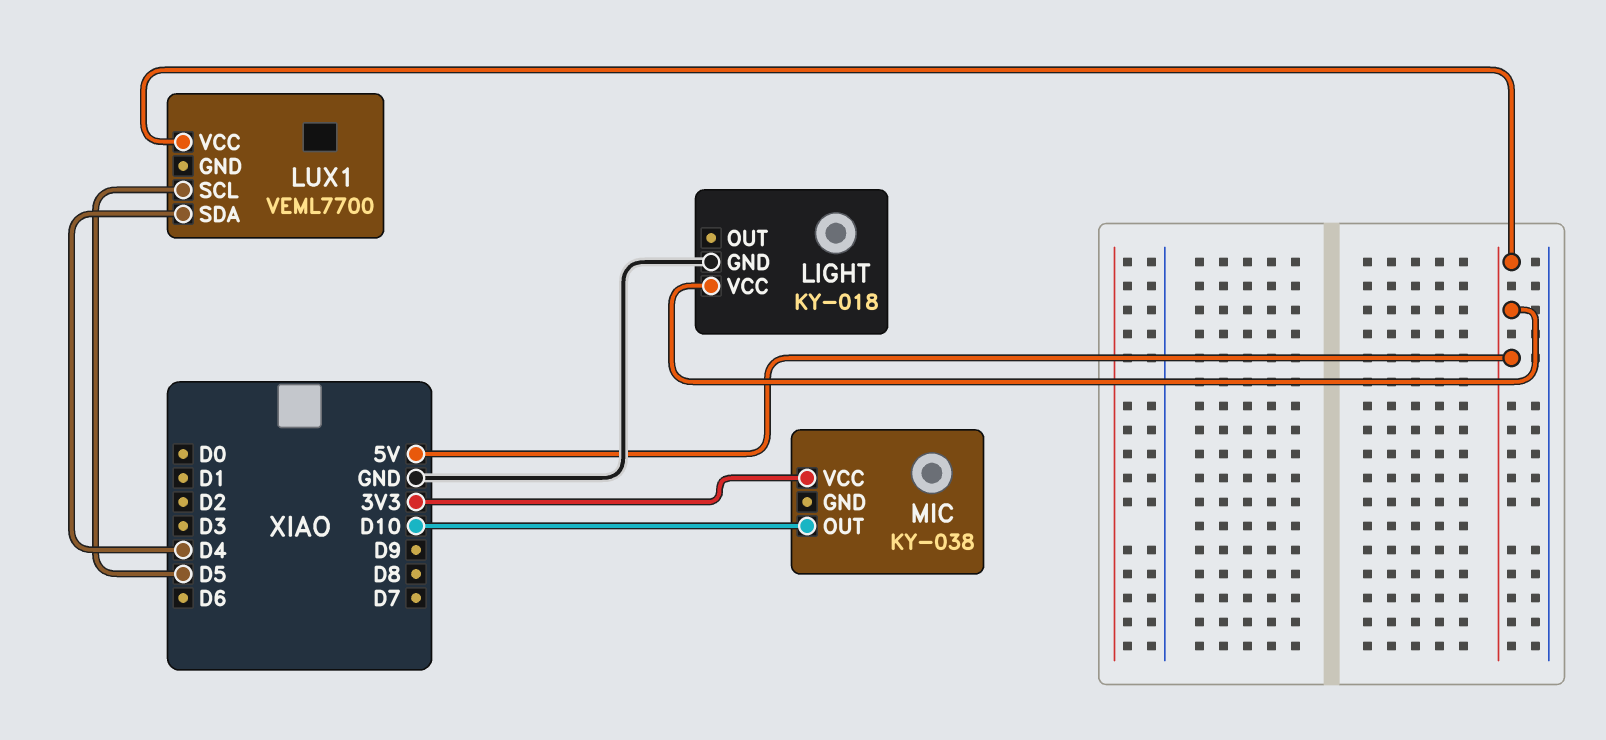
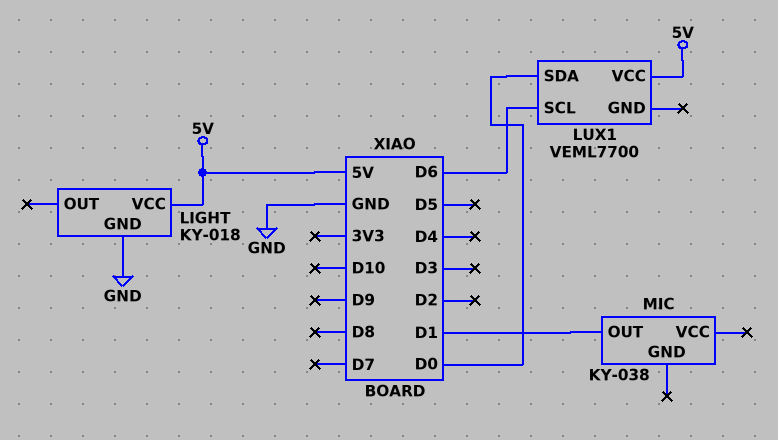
LUX1 pin SCL: D5 -> D6
LUX1 pin SDA: D4 -> D0
MIC pin OUT: D10 -> D1
MIC pin VCC: 3V3 -> none

